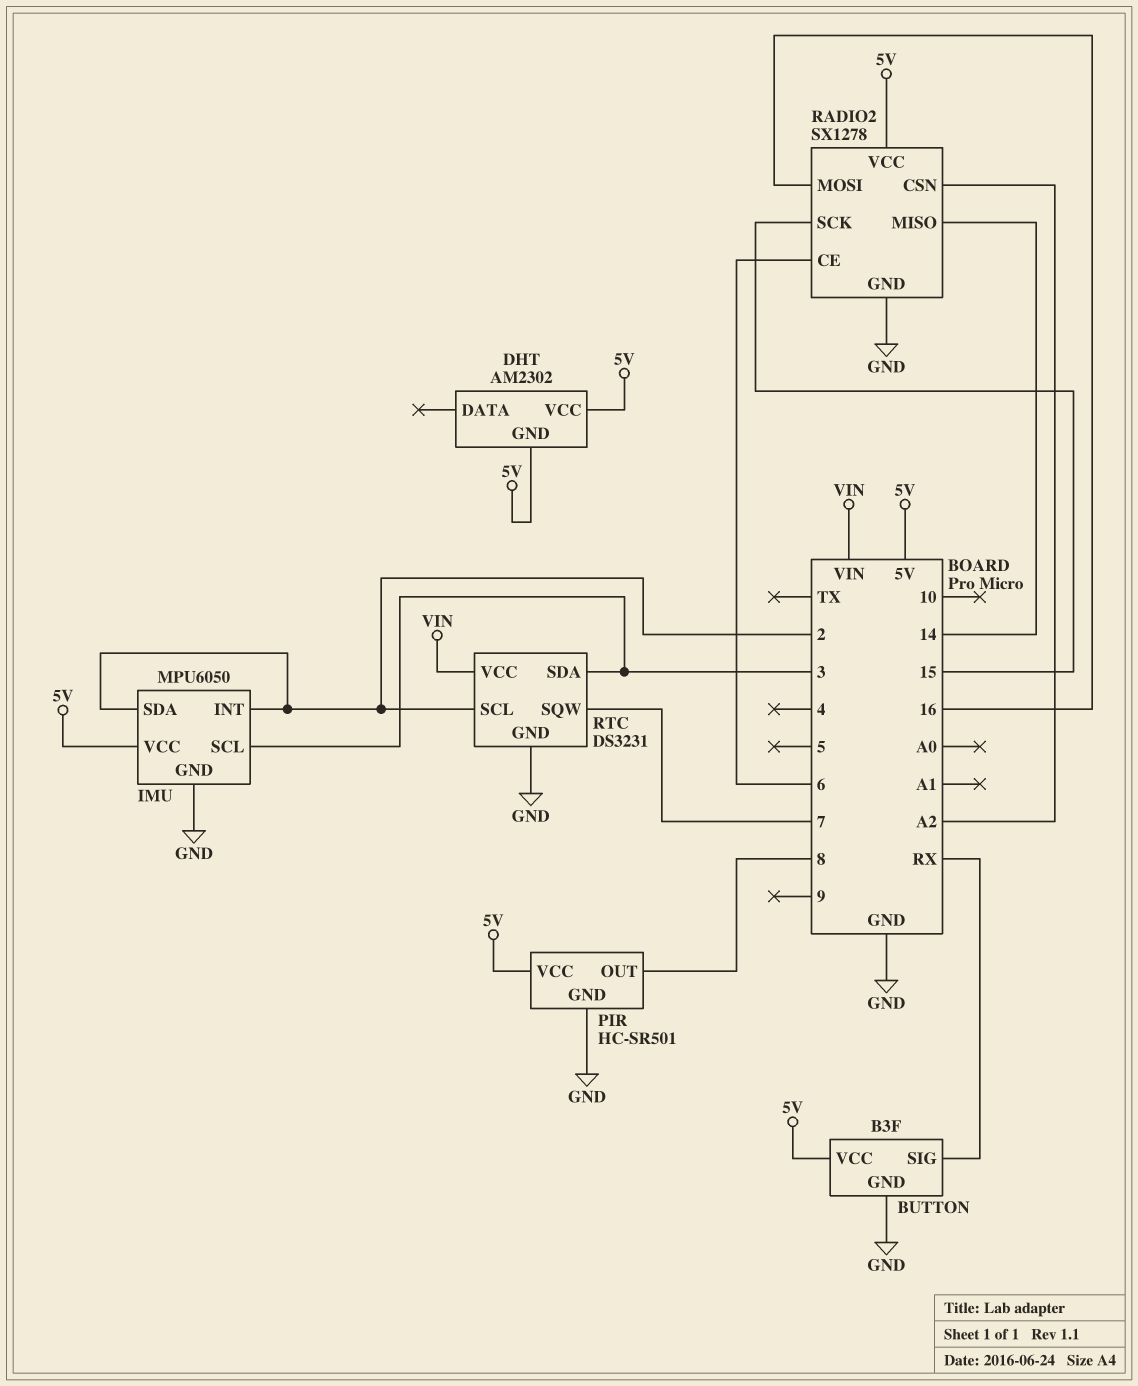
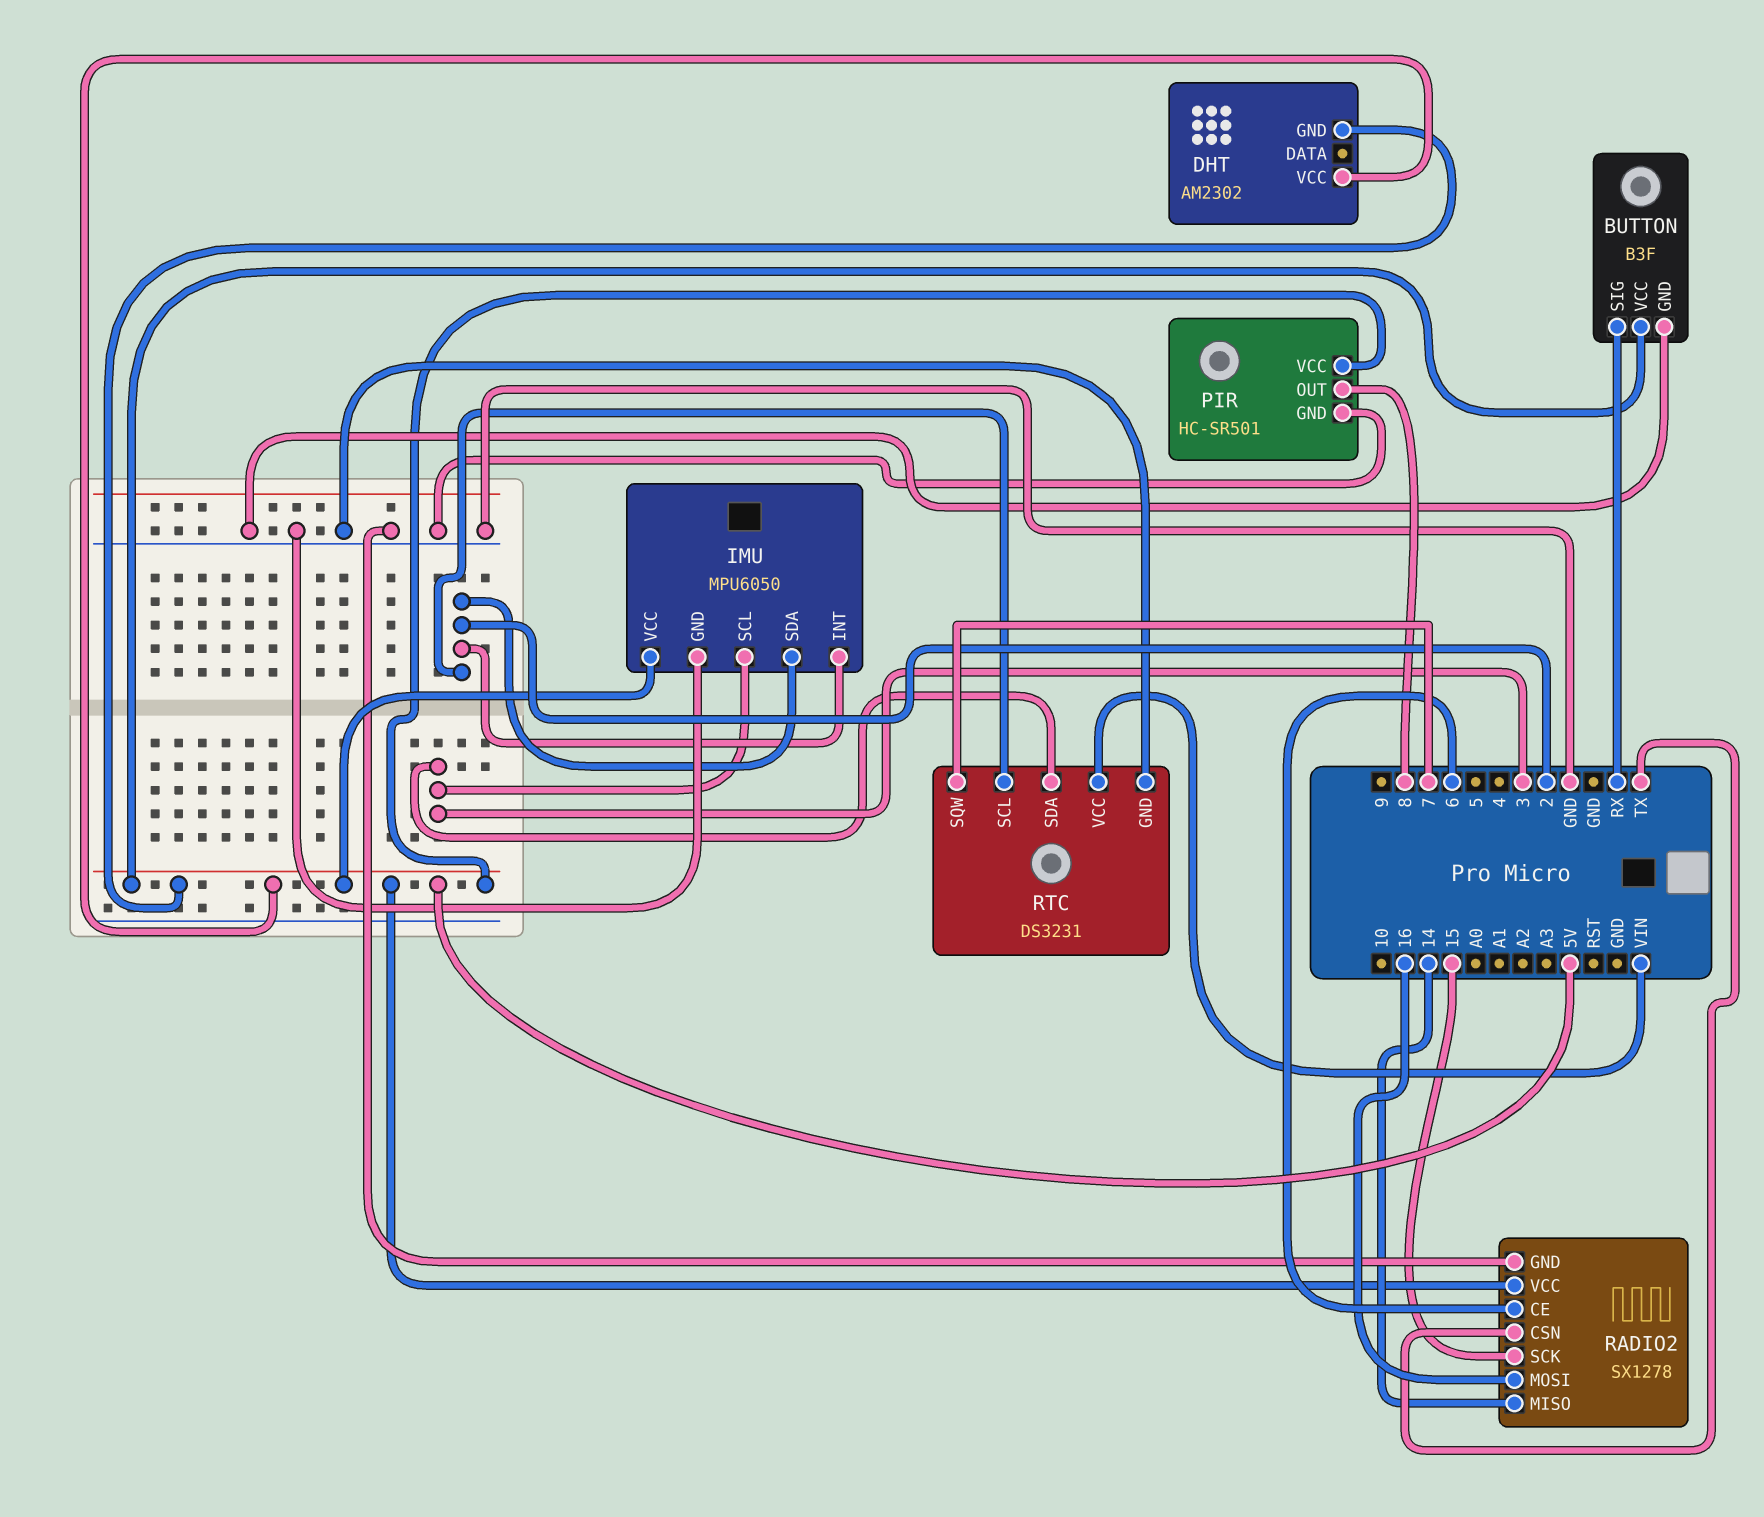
RADIO2 pin CSN: A2 -> TX

